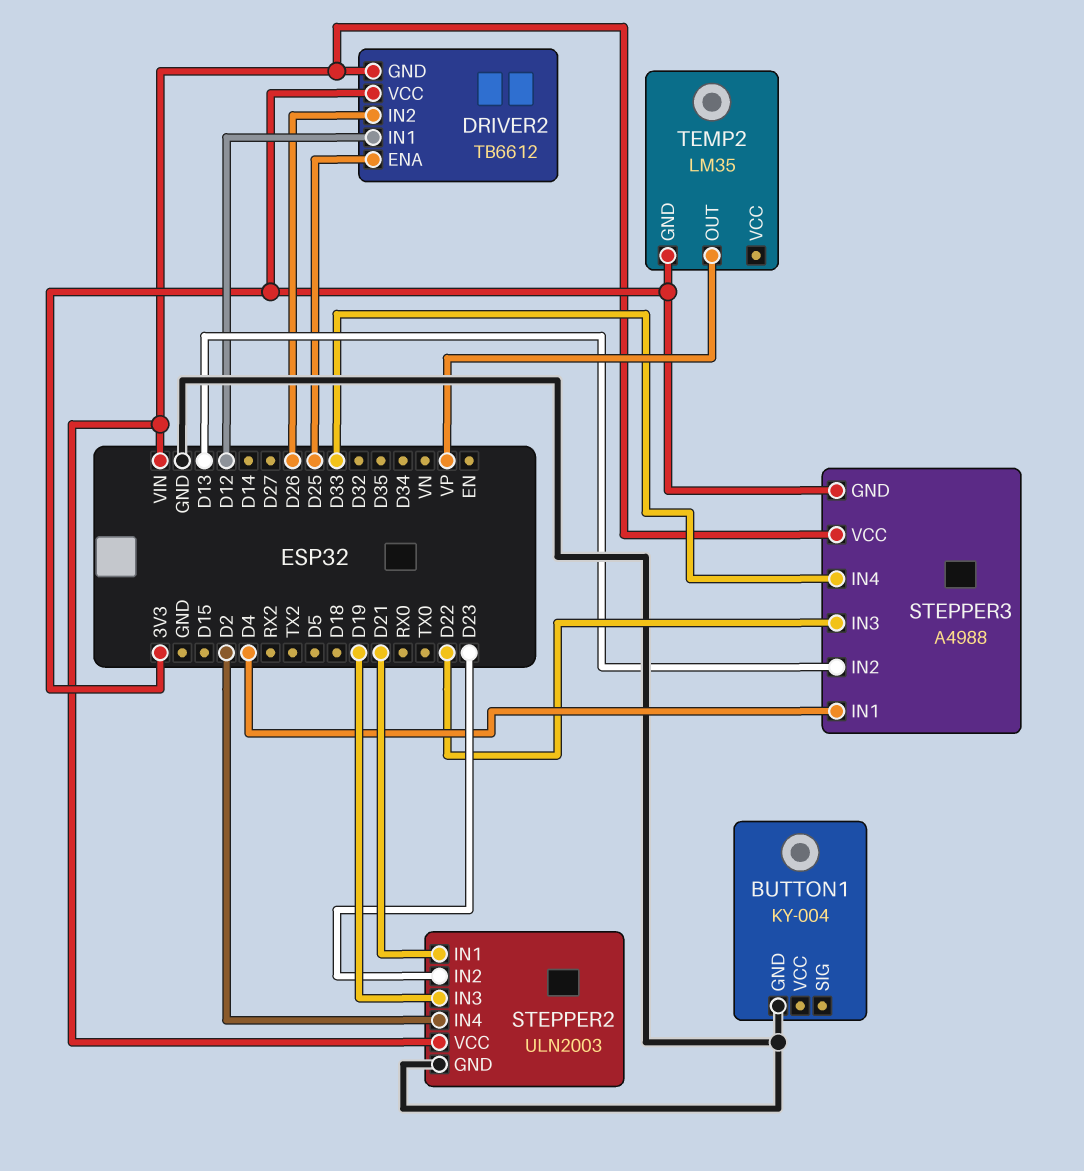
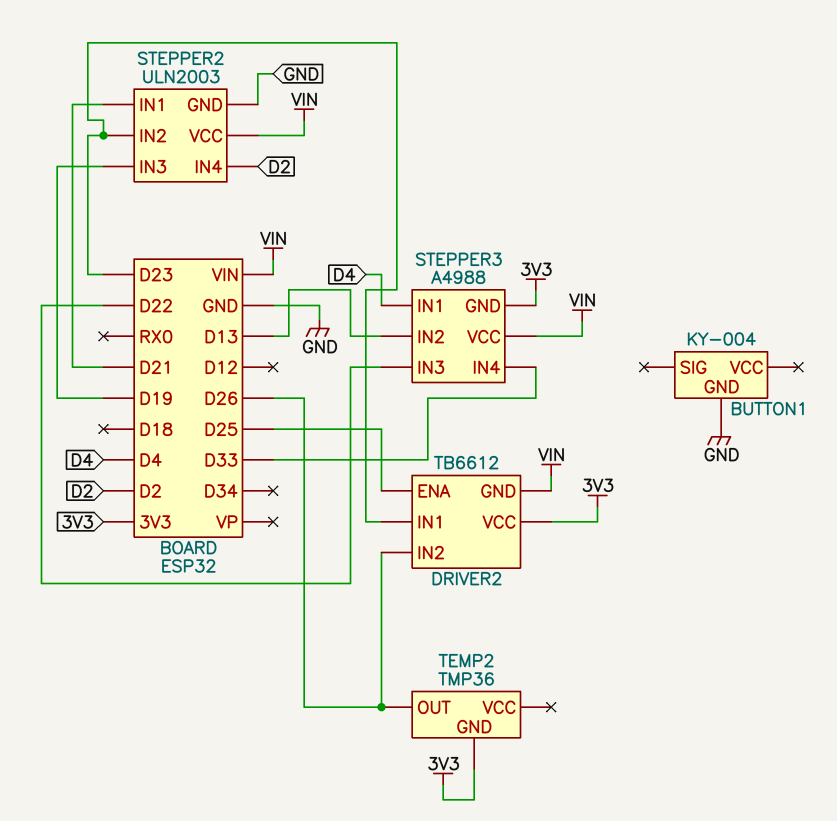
DRIVER2 pin IN1: D12 -> D23
TEMP2: LM35 -> TMP36
TEMP2 pin OUT: VP -> D26

